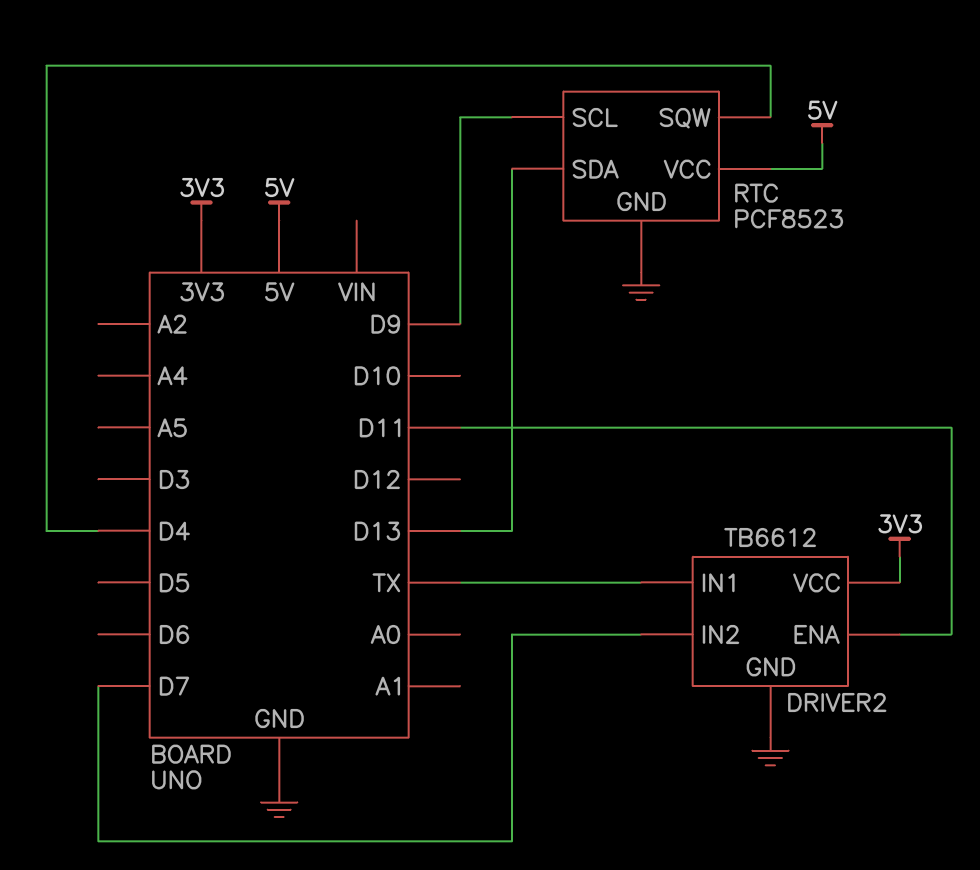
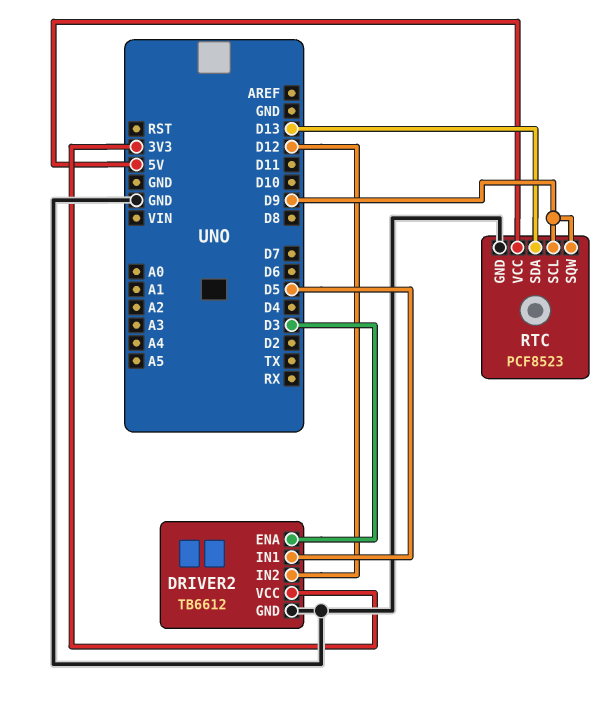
DRIVER2 pin ENA: D11 -> D3
DRIVER2 pin IN1: TX -> D5
DRIVER2 pin IN2: D7 -> D12
RTC pin SQW: D4 -> D9

